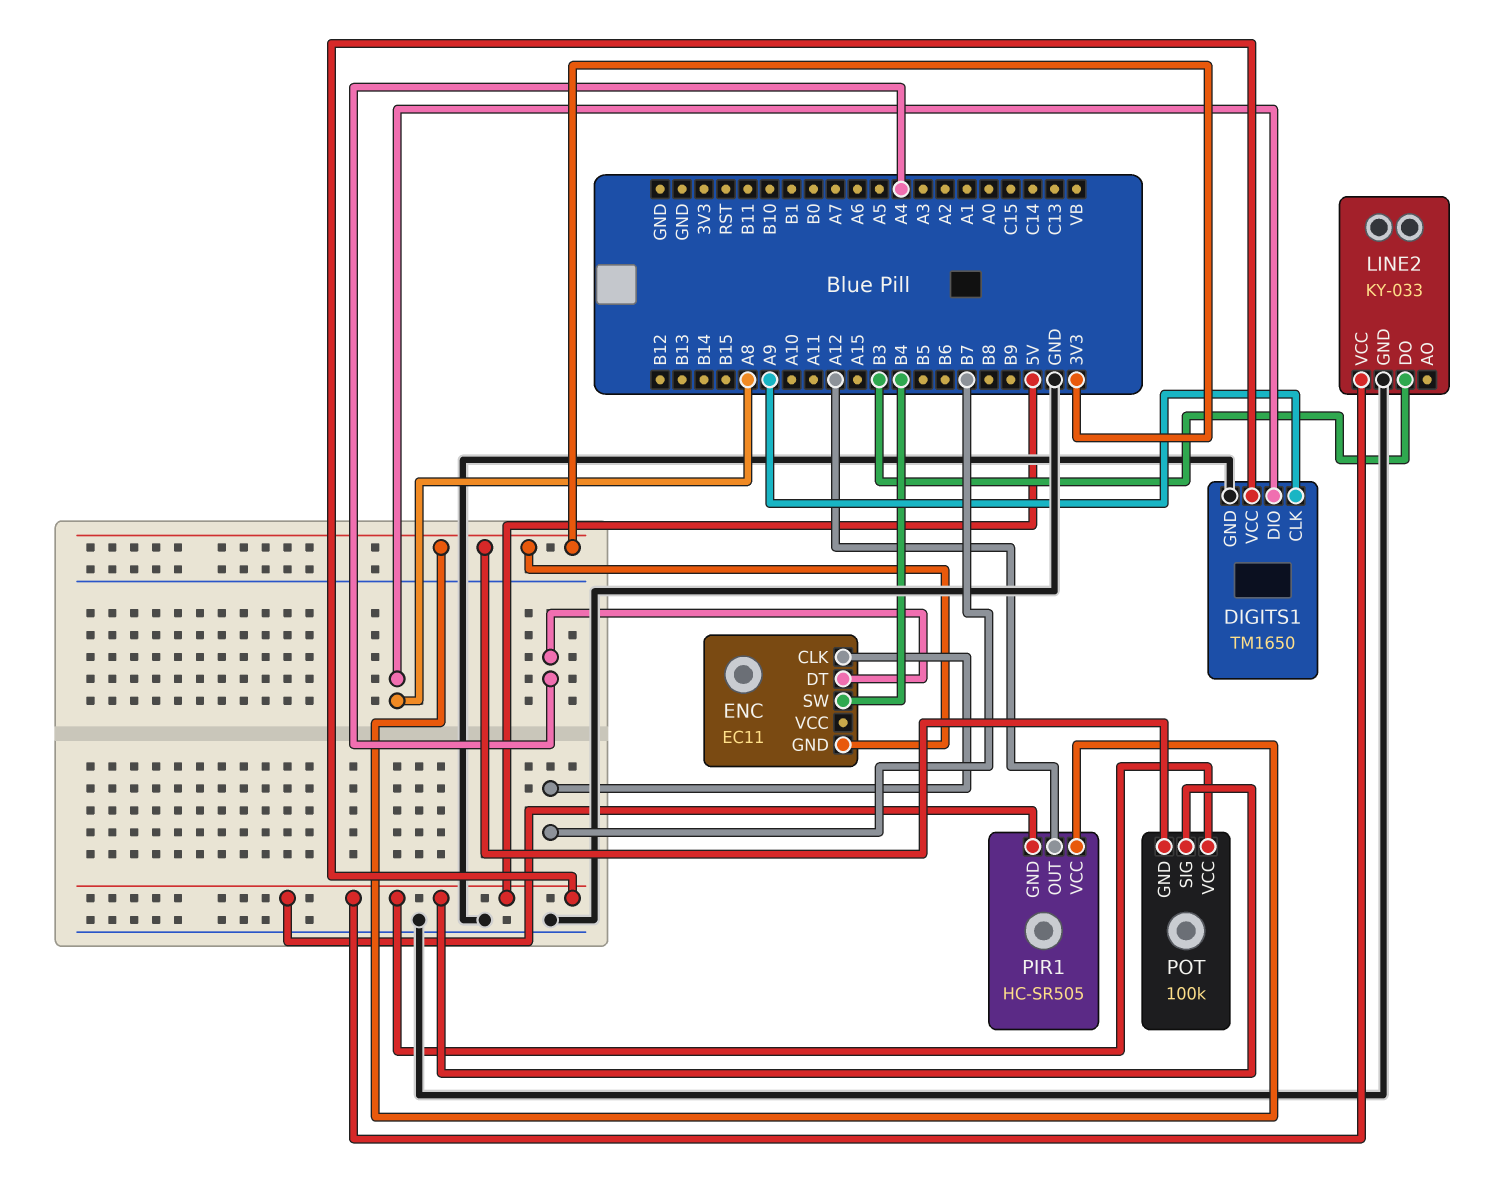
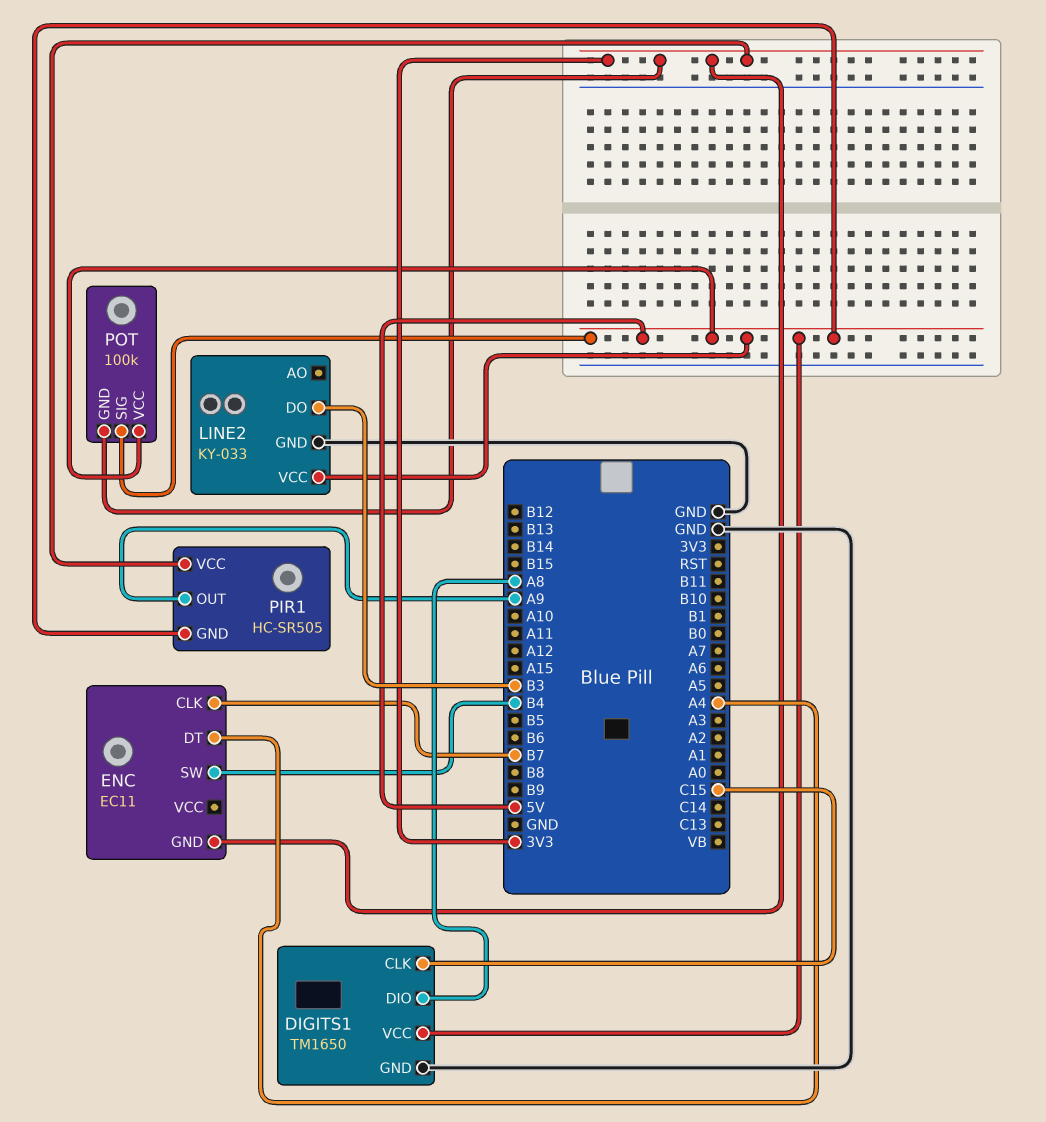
DIGITS1 pin CLK: A9 -> C15
PIR1 pin OUT: A12 -> A9

